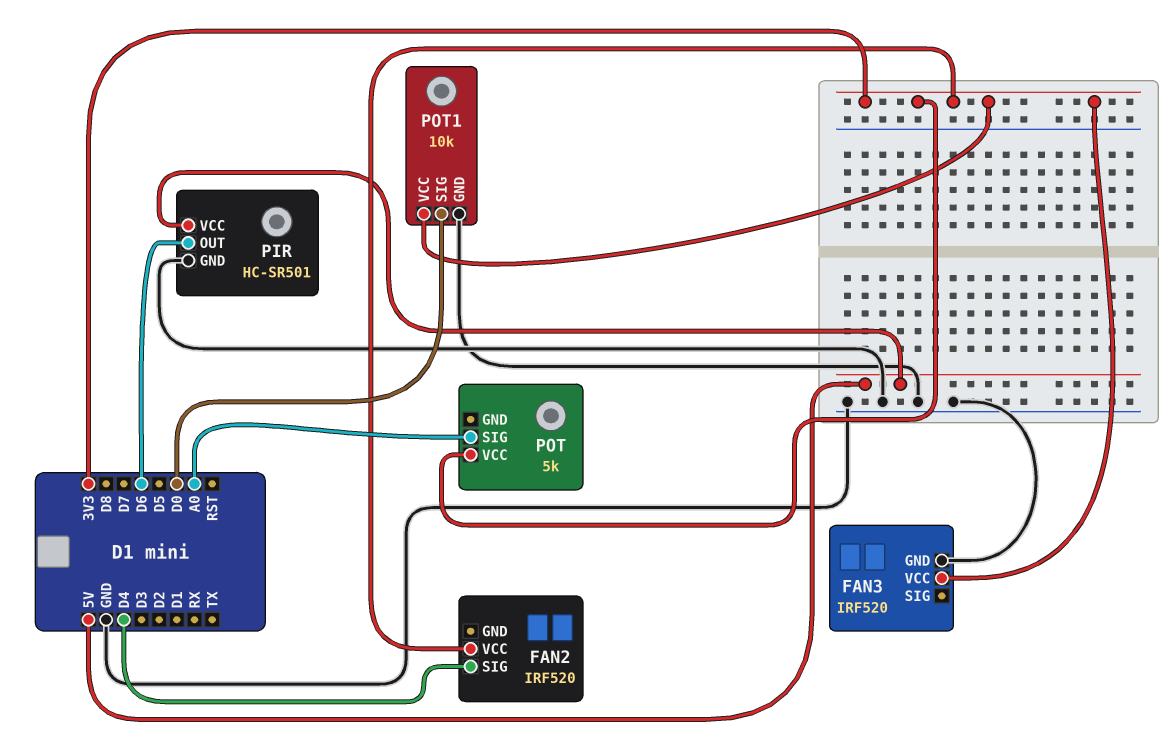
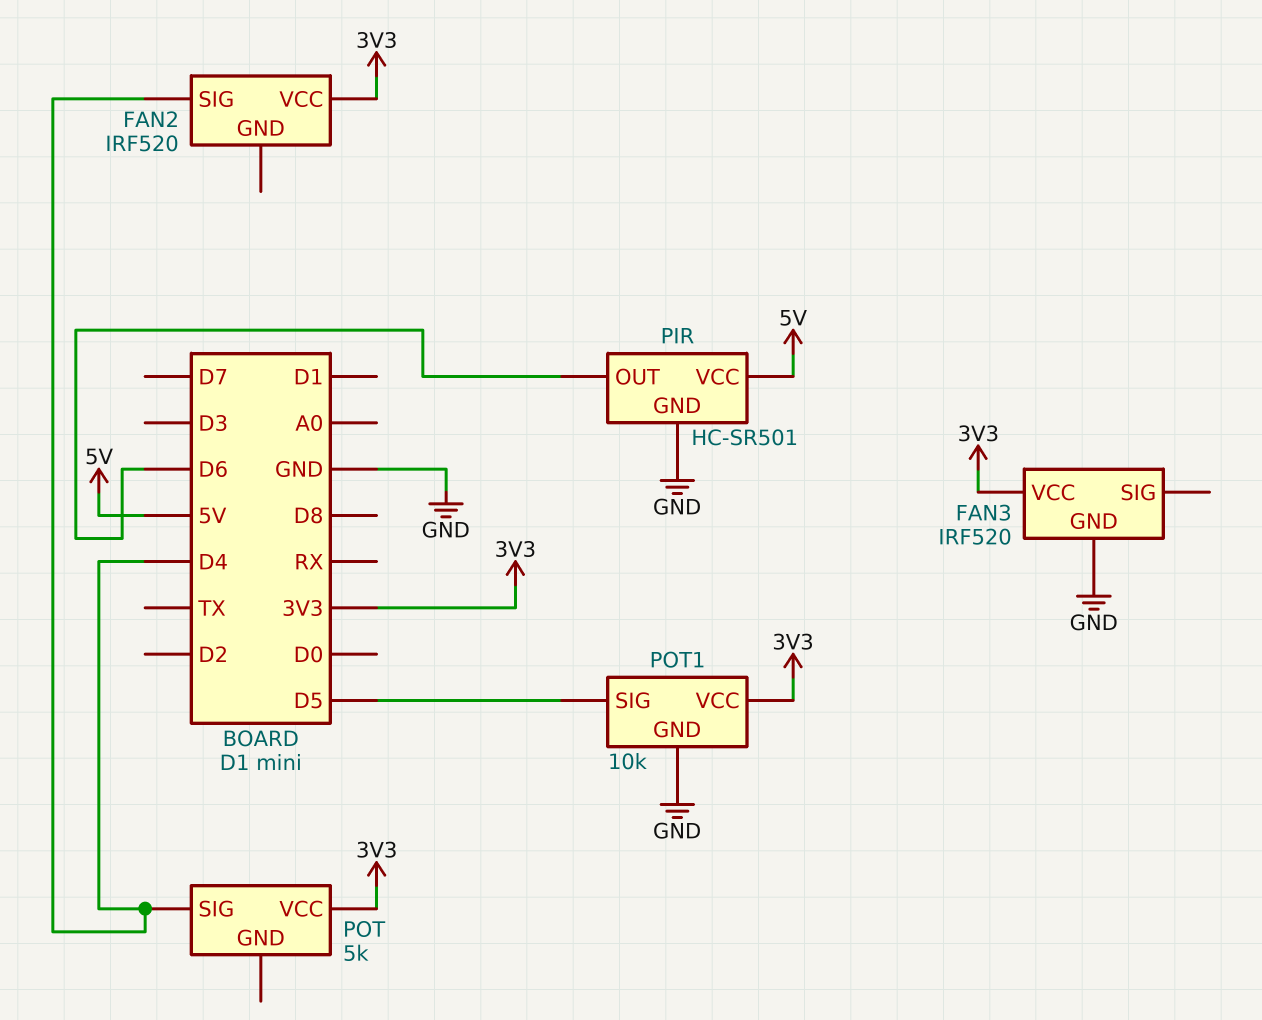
POT pin SIG: A0 -> D4
POT1 pin SIG: D0 -> D5

